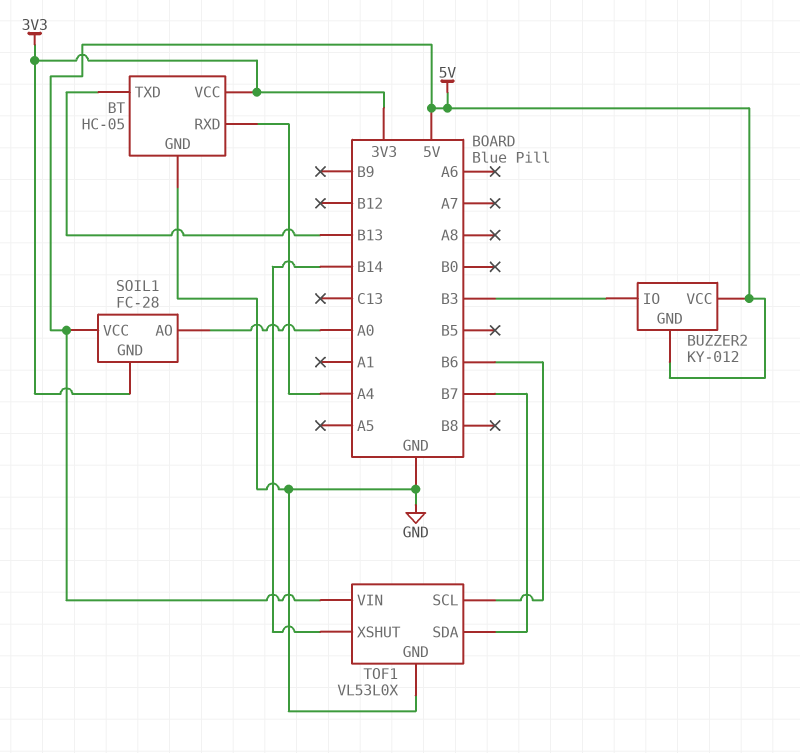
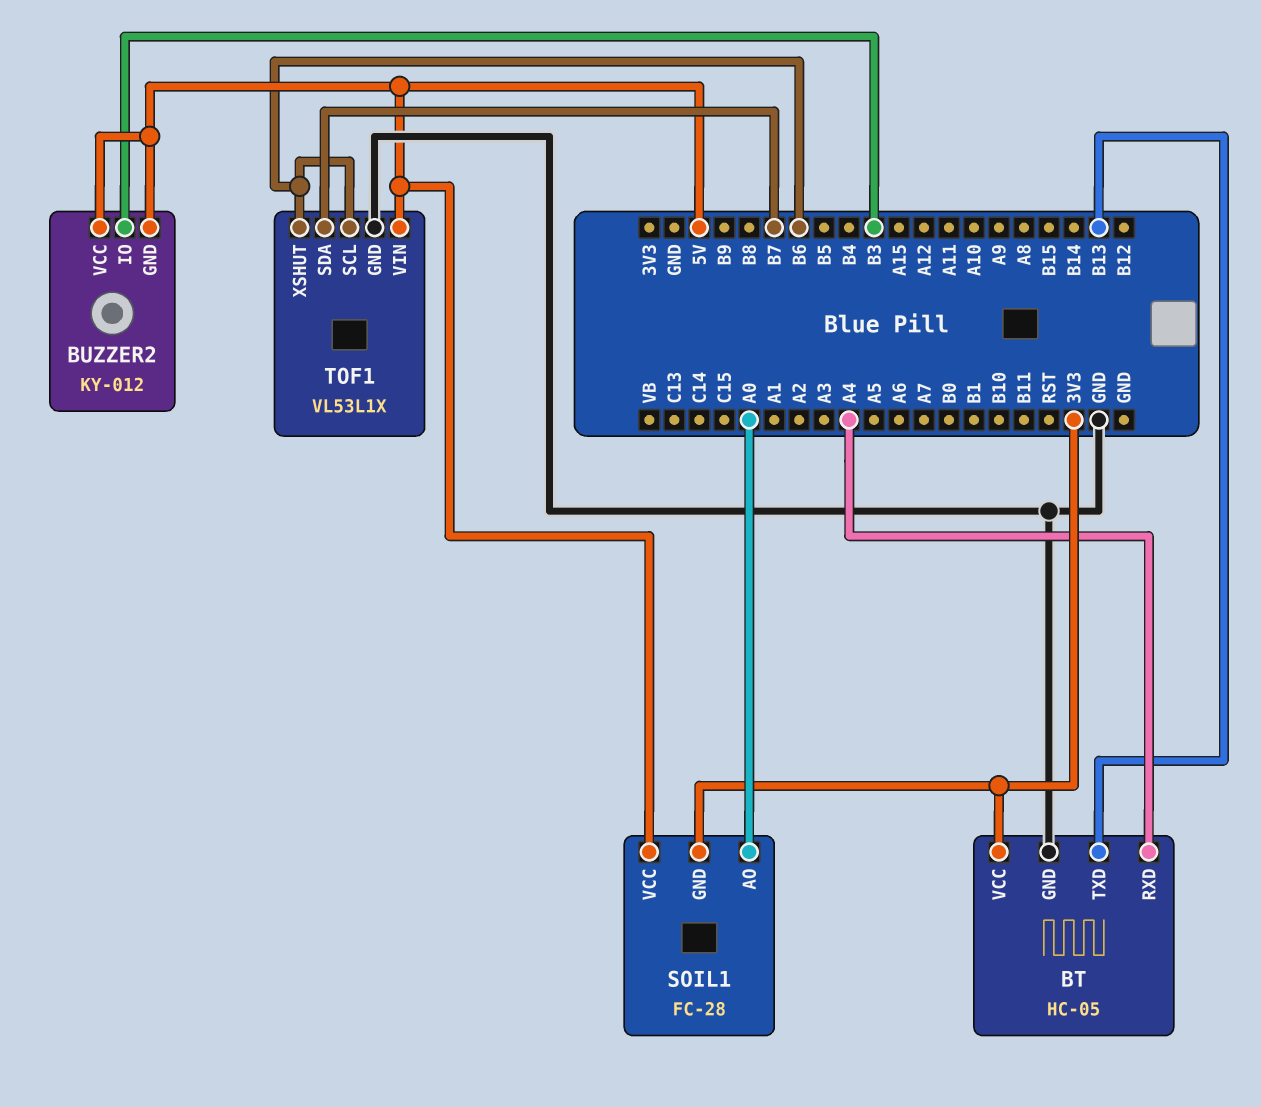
TOF1: VL53L0X -> VL53L1X
TOF1 pin XSHUT: B14 -> B6

